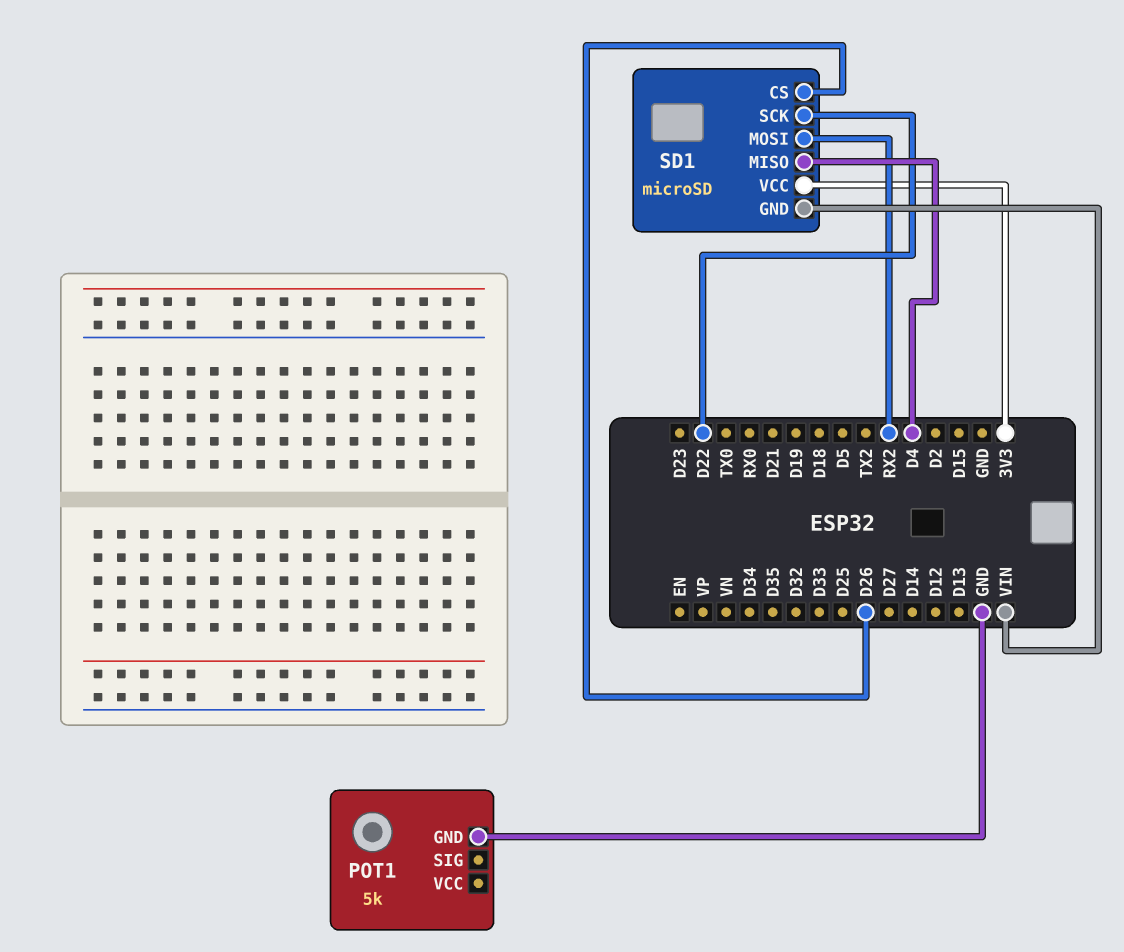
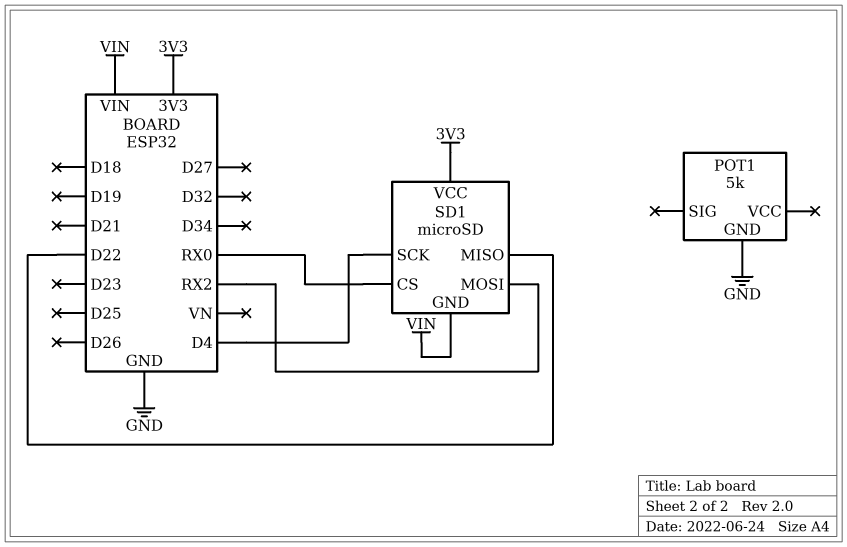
SD1 pin CS: D26 -> RX0
SD1 pin MISO: D4 -> D22
SD1 pin SCK: D22 -> D4

